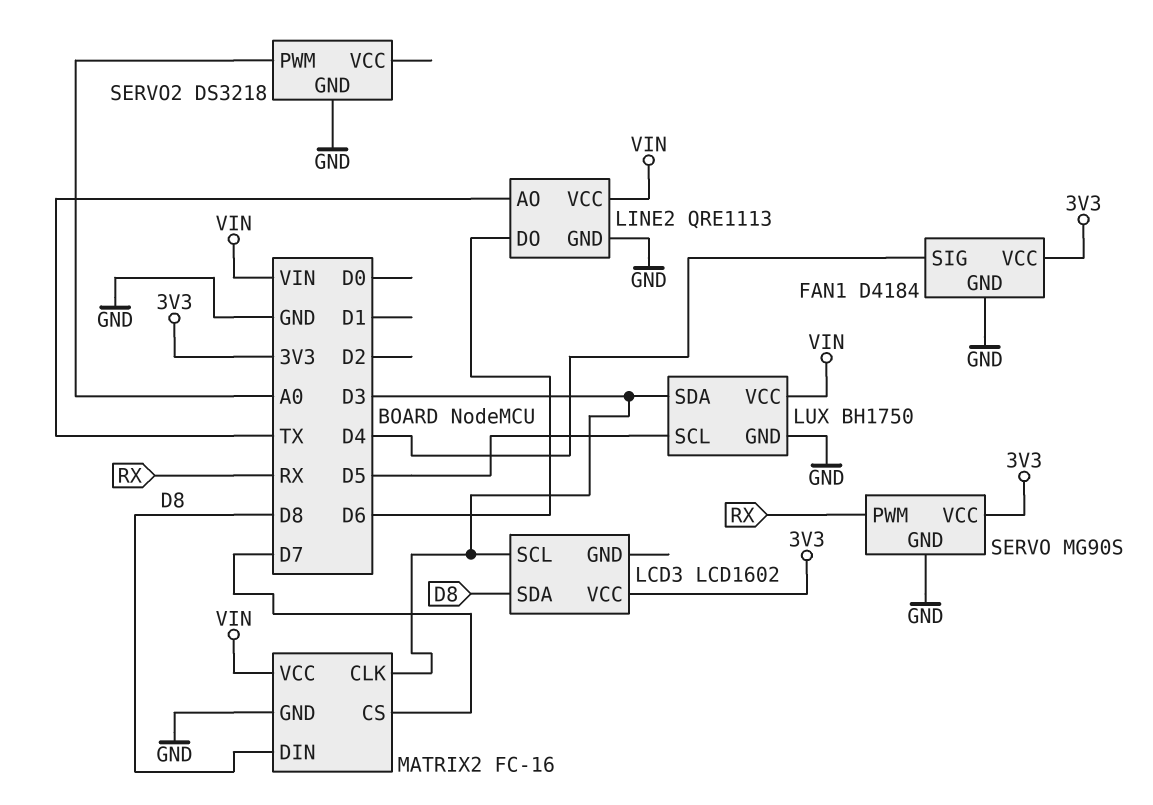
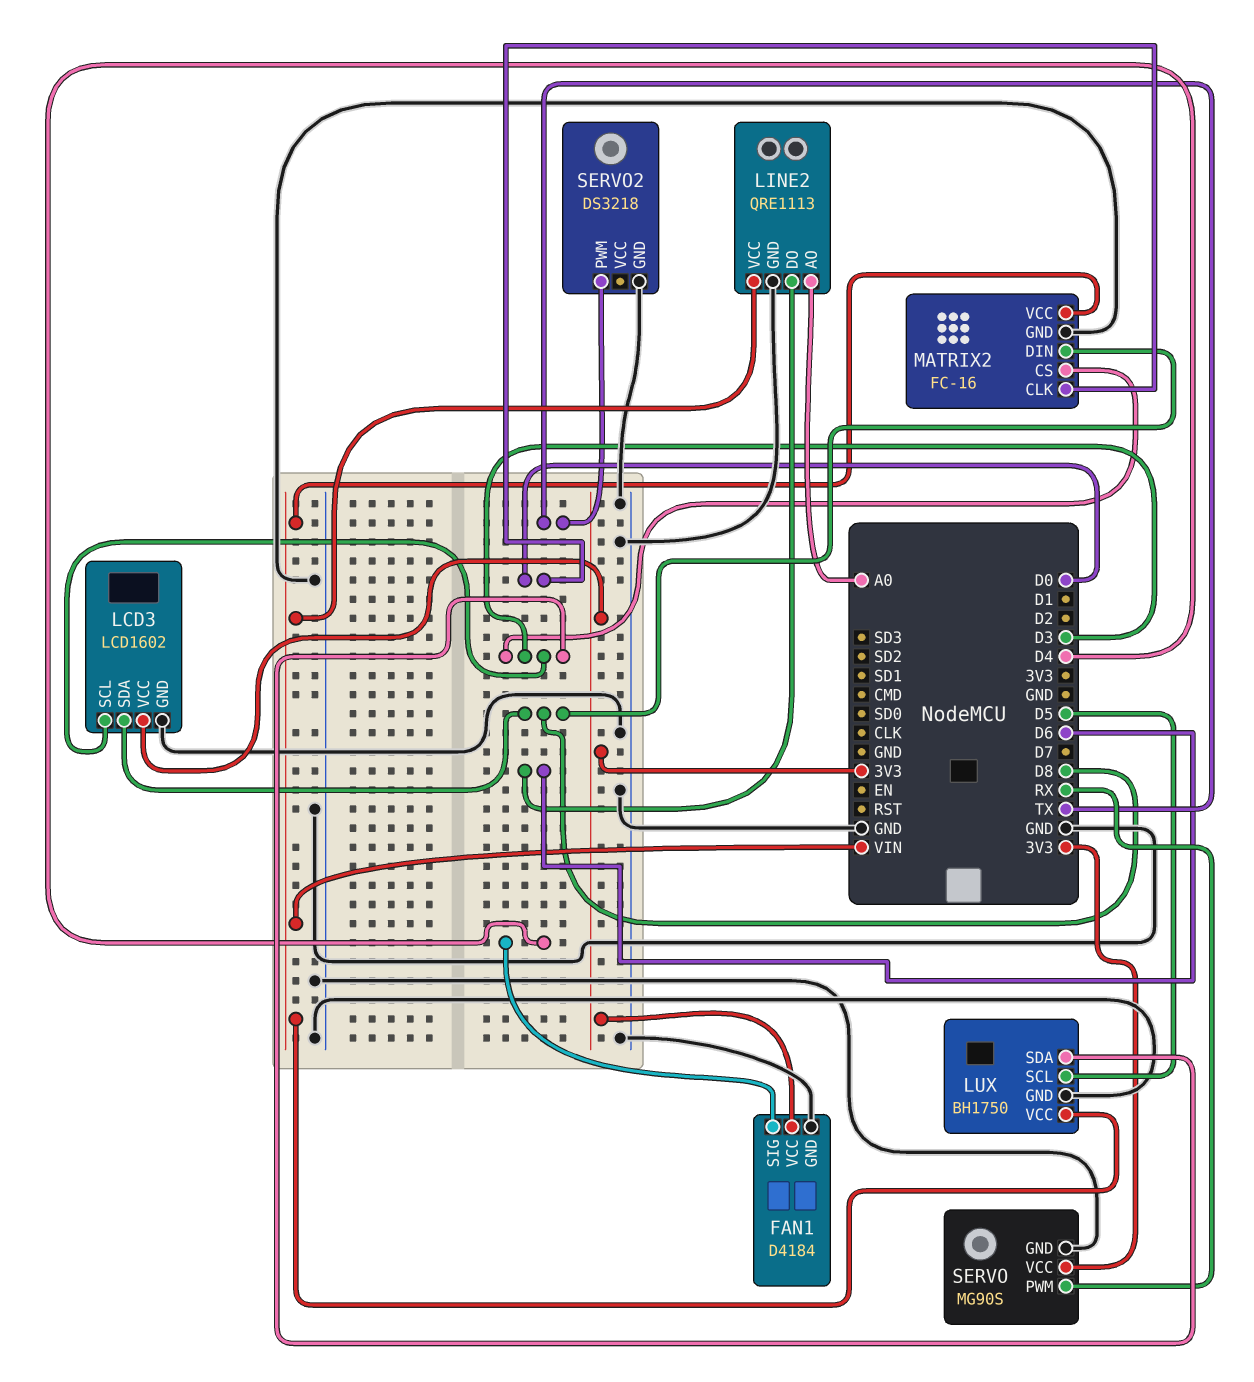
LCD3 pin GND: none -> GND
LINE2 pin AO: TX -> A0
MATRIX2 pin CLK: D3 -> D0
MATRIX2 pin CS: D7 -> D3
SERVO2 pin PWM: A0 -> TX

